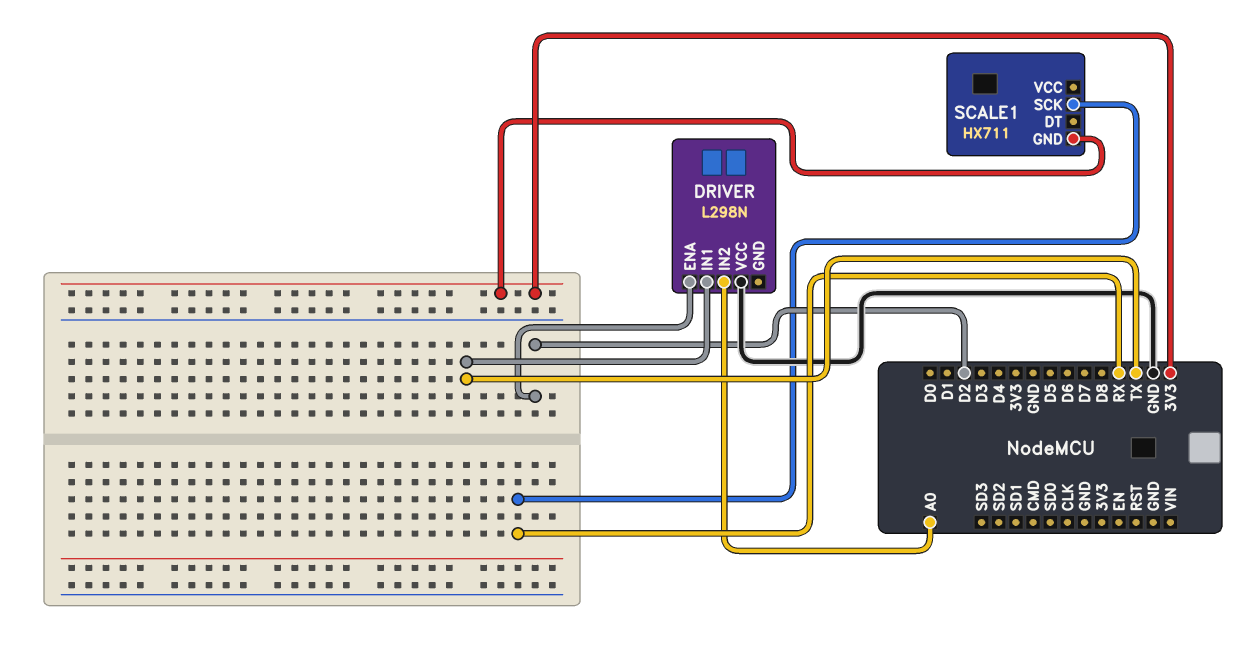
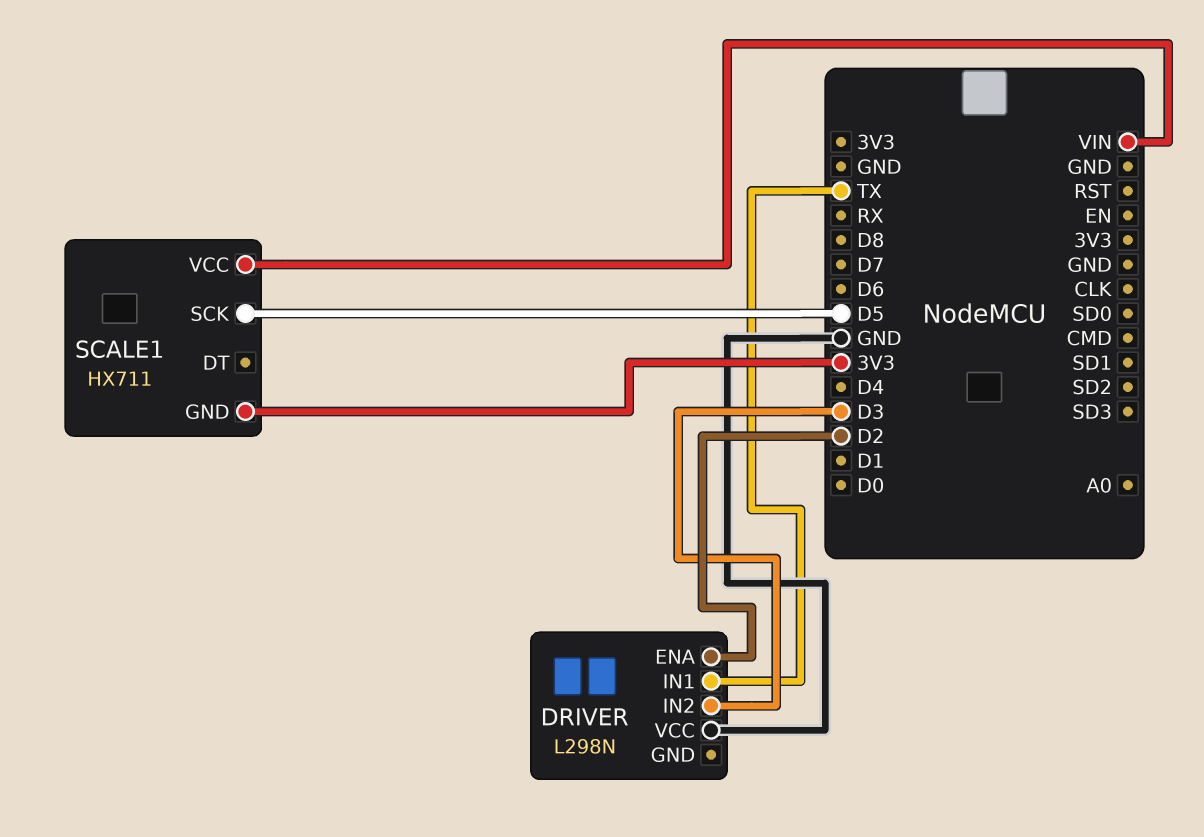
DRIVER pin IN2: A0 -> D3
SCALE1 pin SCK: RX -> D5
SCALE1 pin VCC: none -> VIN

